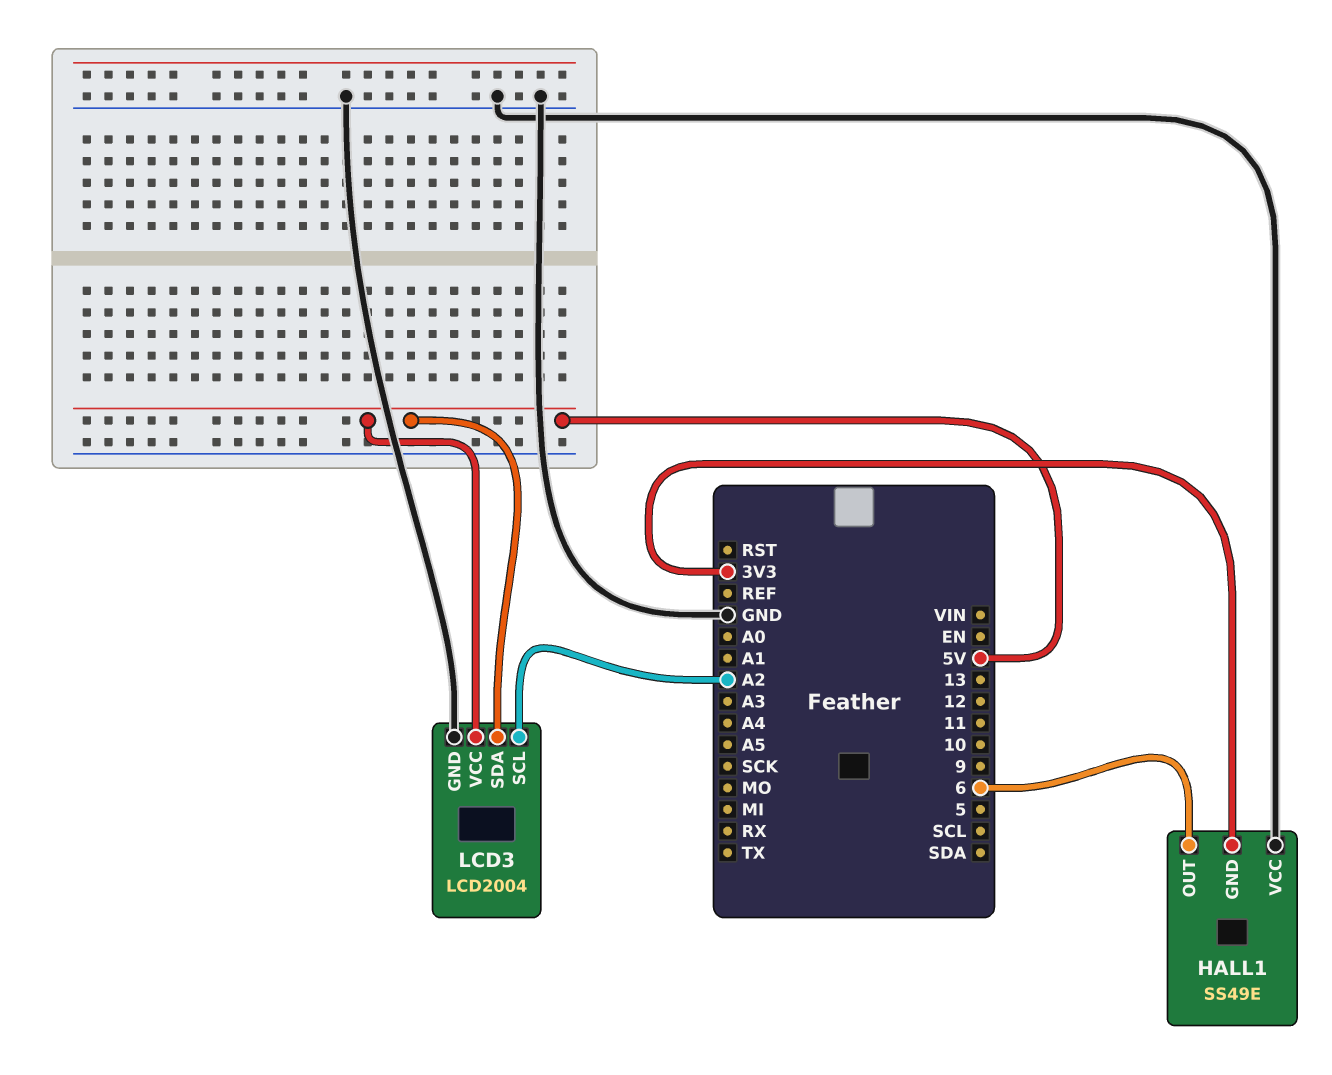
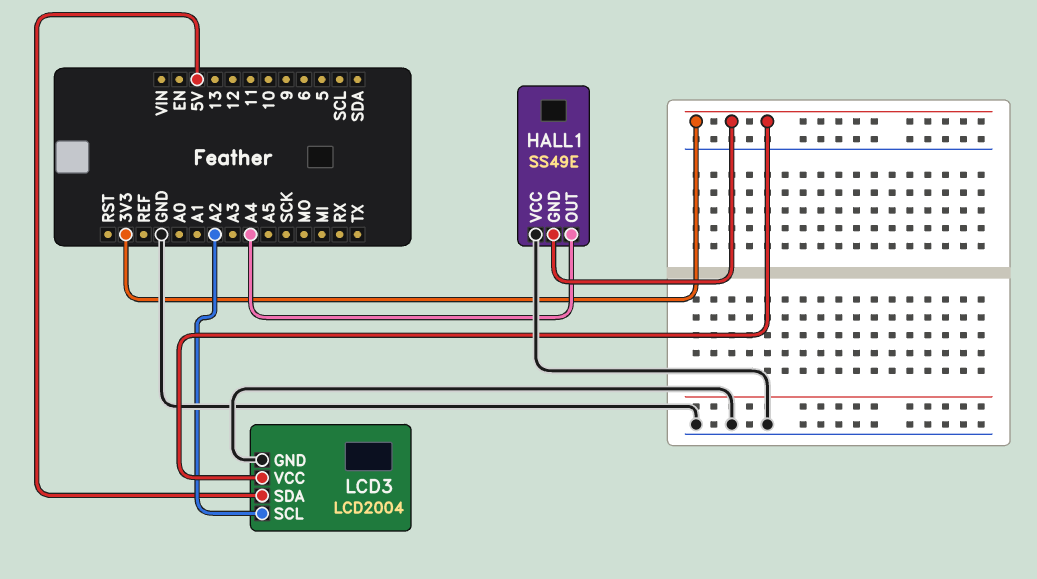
HALL1 pin OUT: 6 -> A4
LCD3 pin VCC: 5V -> 3V3

